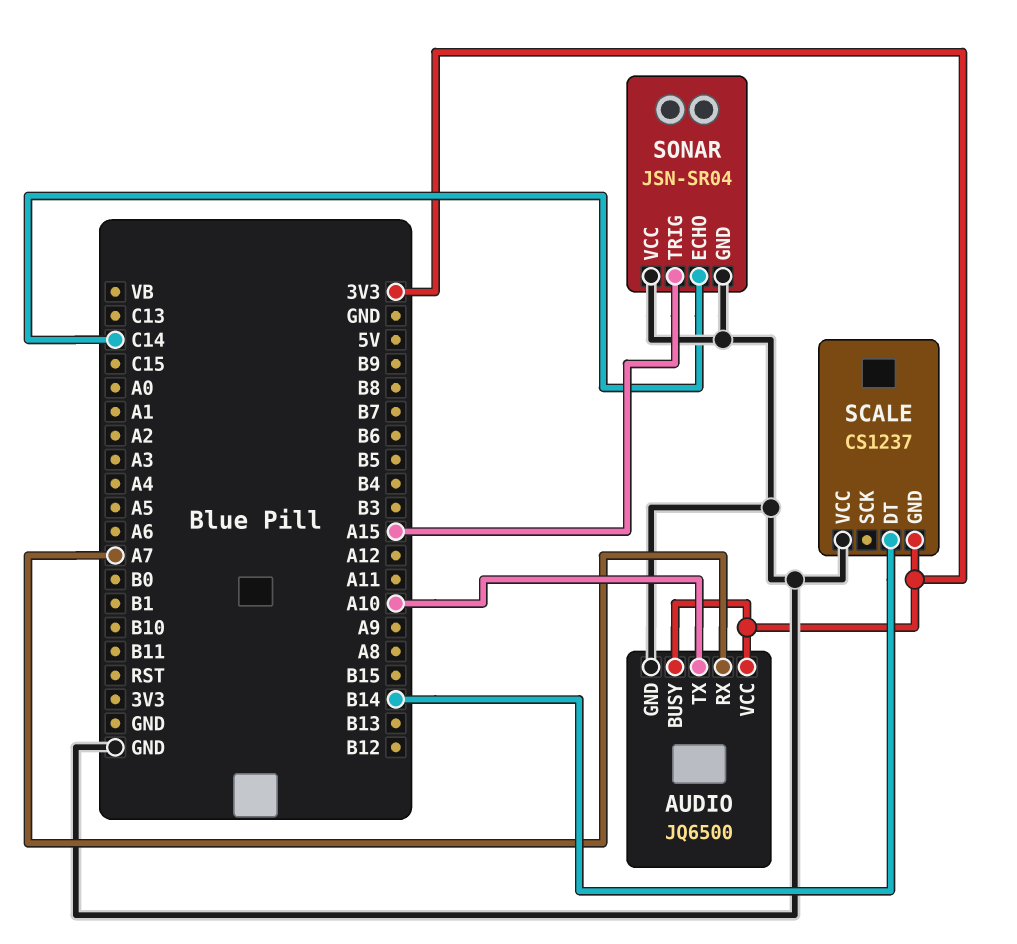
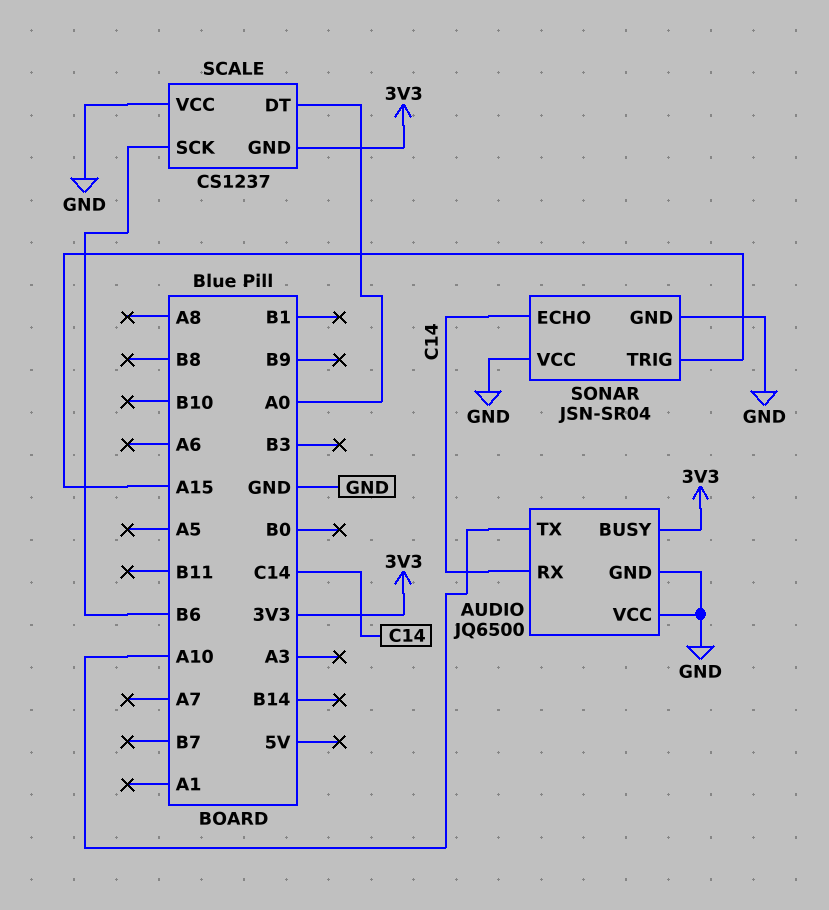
AUDIO pin RX: A7 -> C14
AUDIO pin VCC: 3V3 -> GND
SCALE pin DT: B14 -> A0
SCALE pin SCK: none -> B6

